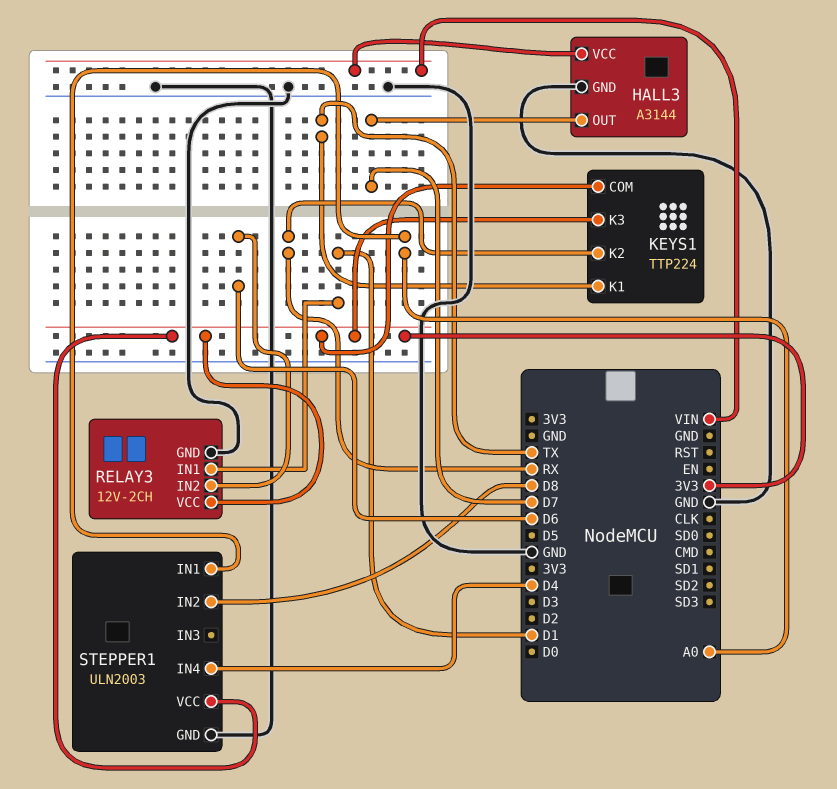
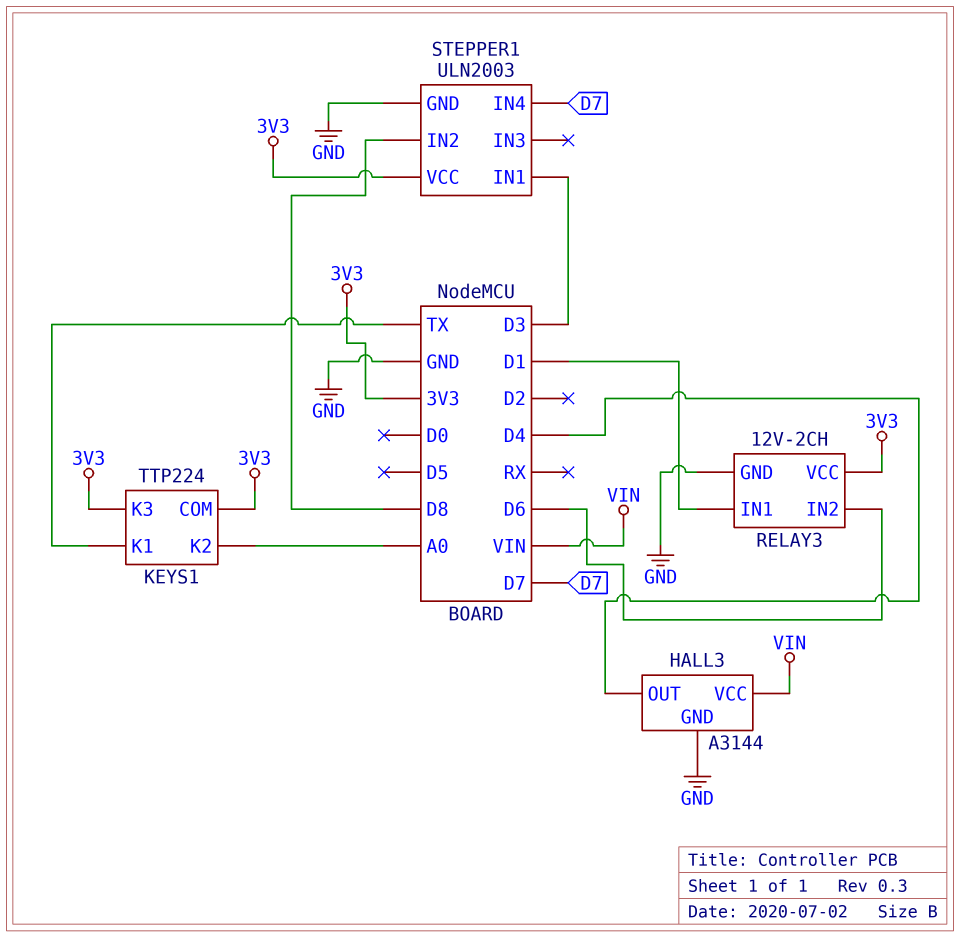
HALL3 pin OUT: D7 -> D4
KEYS1 pin K2: RX -> A0
STEPPER1 pin IN1: A0 -> D3
STEPPER1 pin IN4: D4 -> D7

